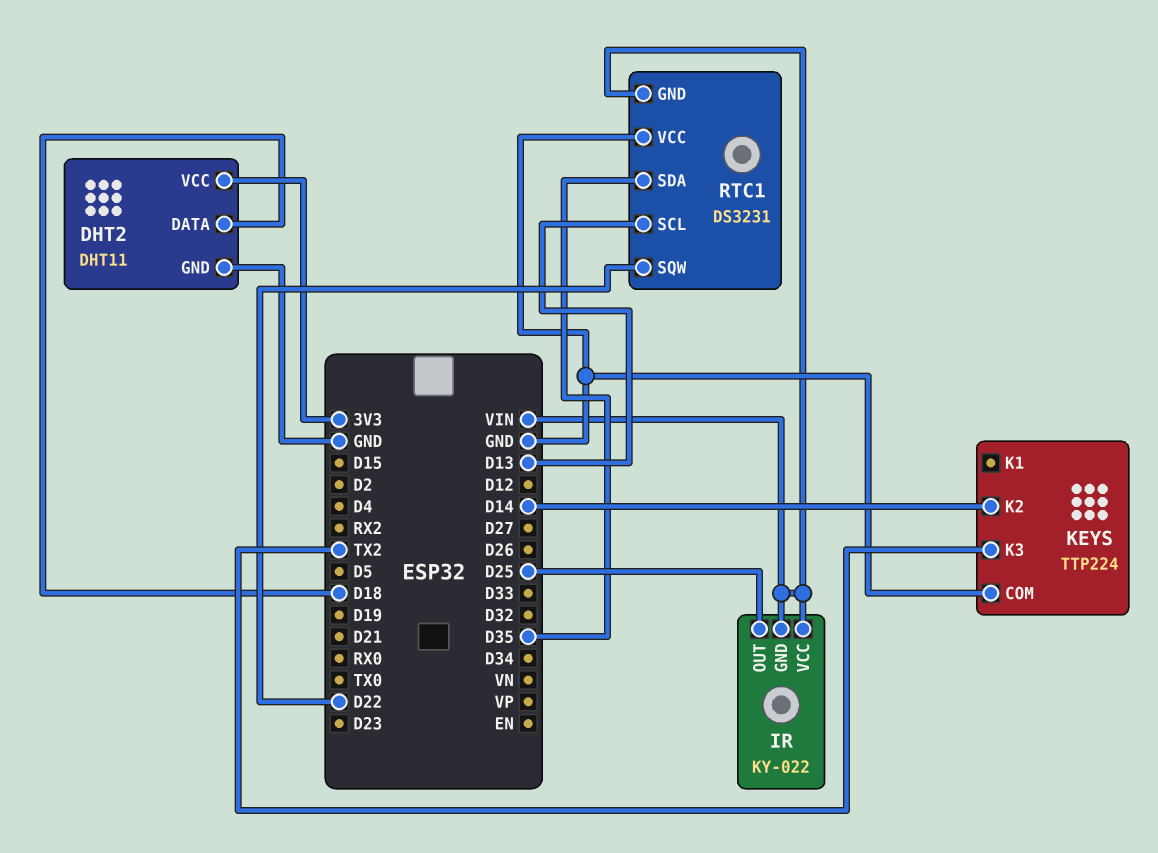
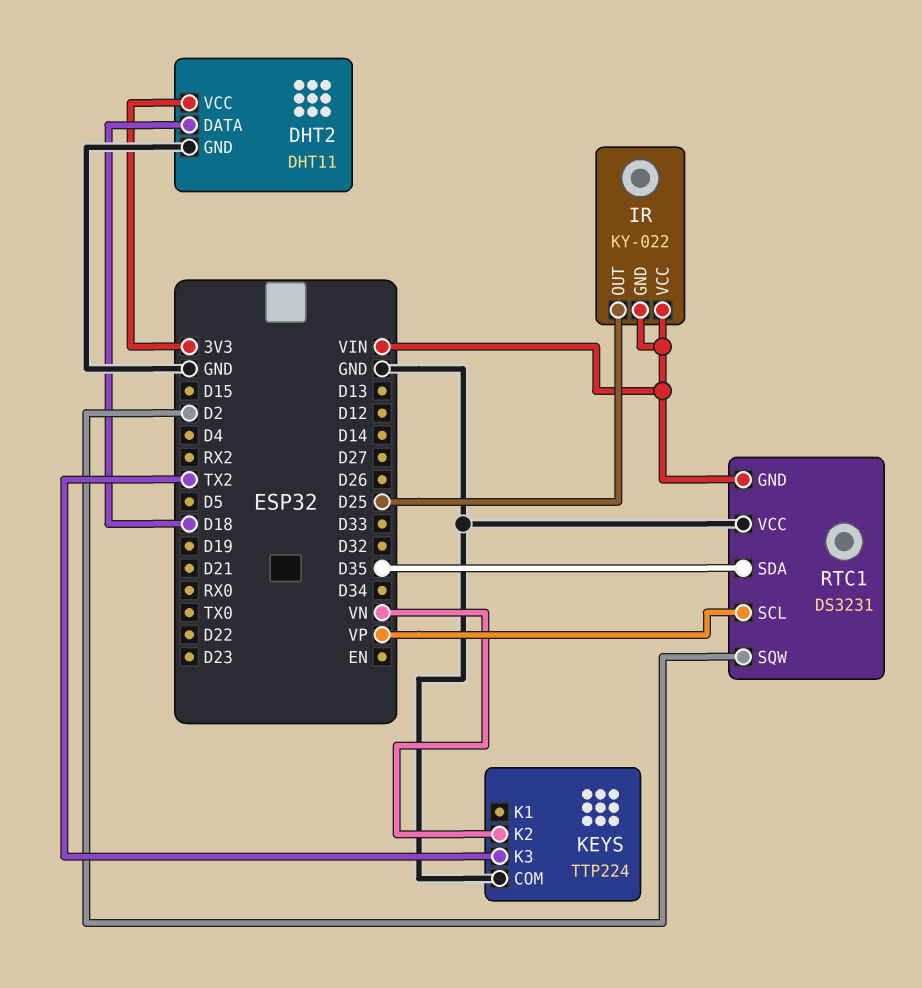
KEYS pin K2: D14 -> VN
RTC1 pin SCL: D13 -> VP
RTC1 pin SQW: D22 -> D2

